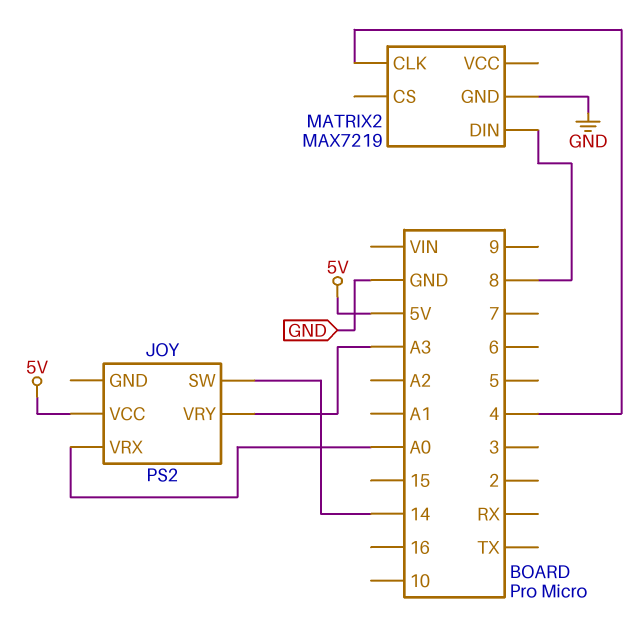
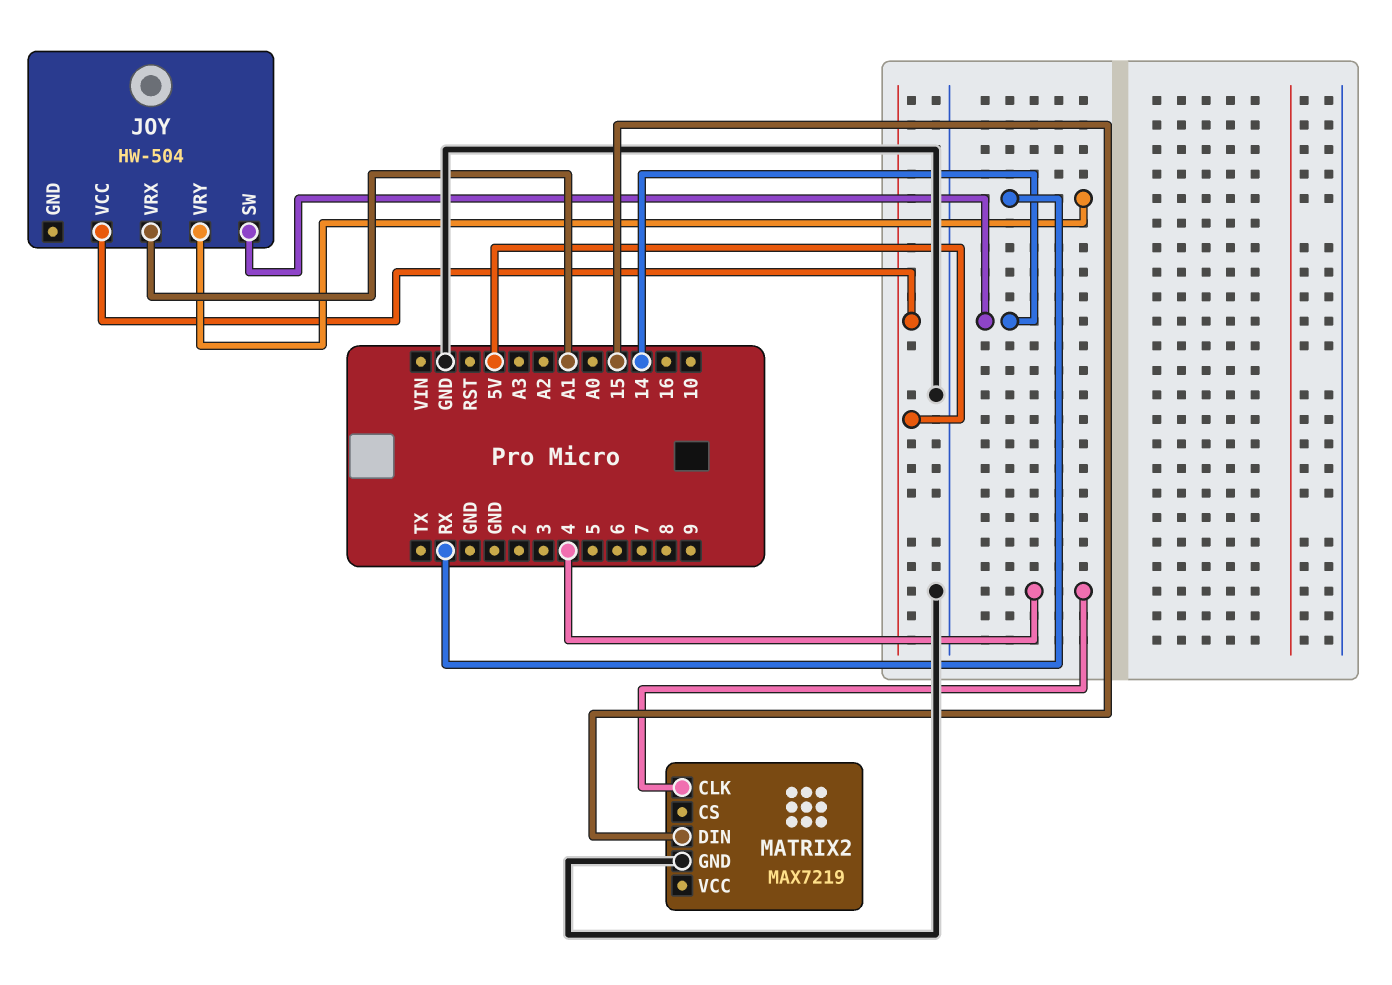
JOY: PS2 -> HW-504
JOY pin VRX: A0 -> A1
JOY pin VRY: A3 -> RX
MATRIX2 pin DIN: 8 -> 15

